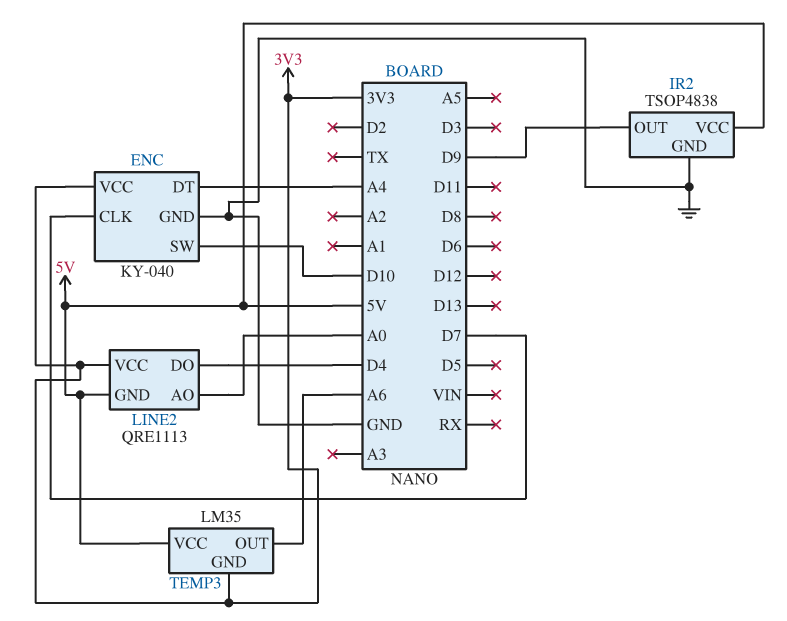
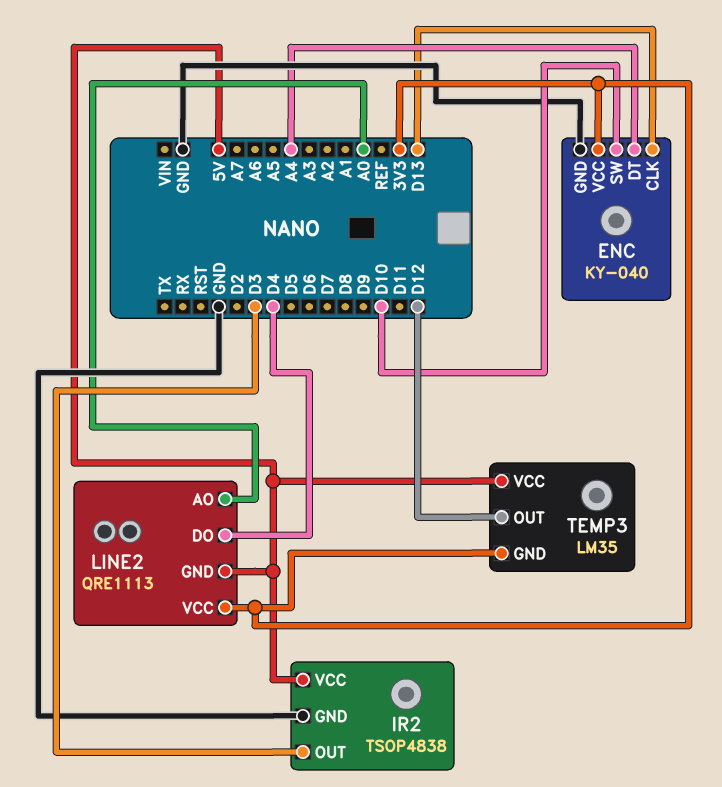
ENC pin CLK: D7 -> D13
IR2 pin OUT: D9 -> D3
TEMP3 pin OUT: A6 -> D12

